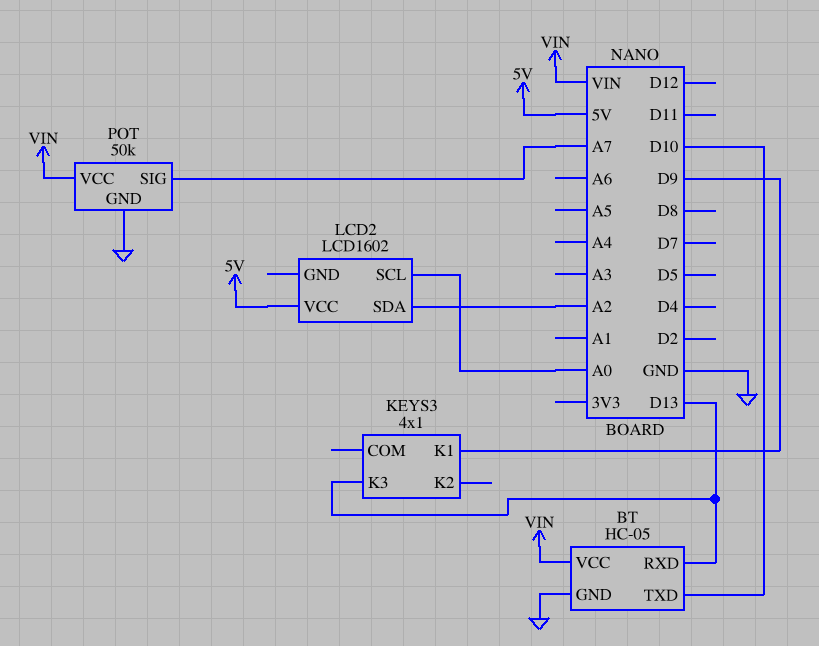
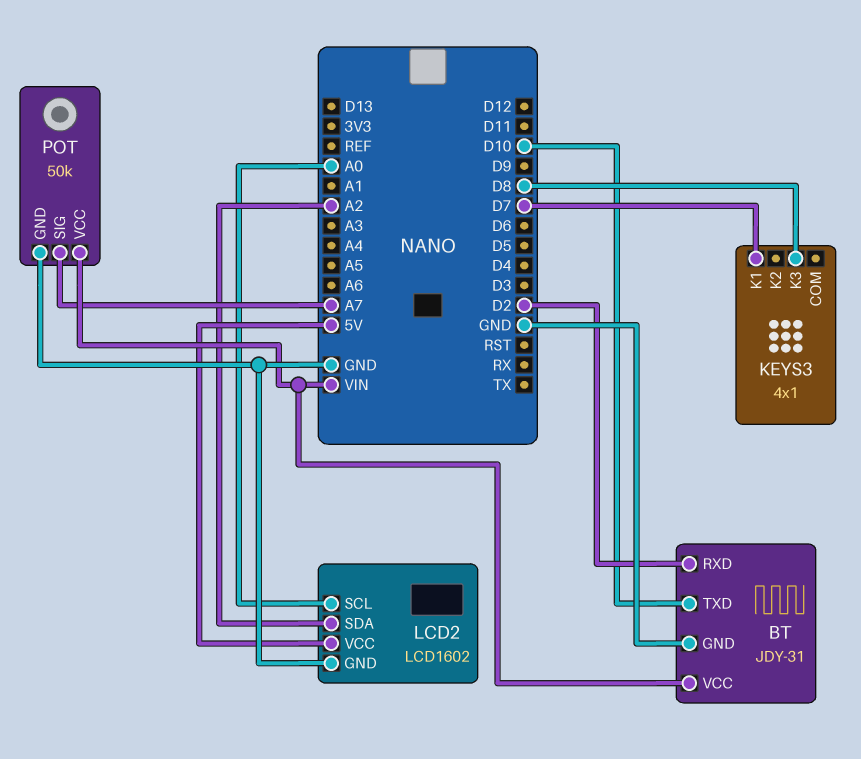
BT: HC-05 -> JDY-31
BT pin RXD: D13 -> D2
KEYS3 pin K1: D9 -> D7
KEYS3 pin K3: D13 -> D8
LCD2 pin GND: none -> GND

